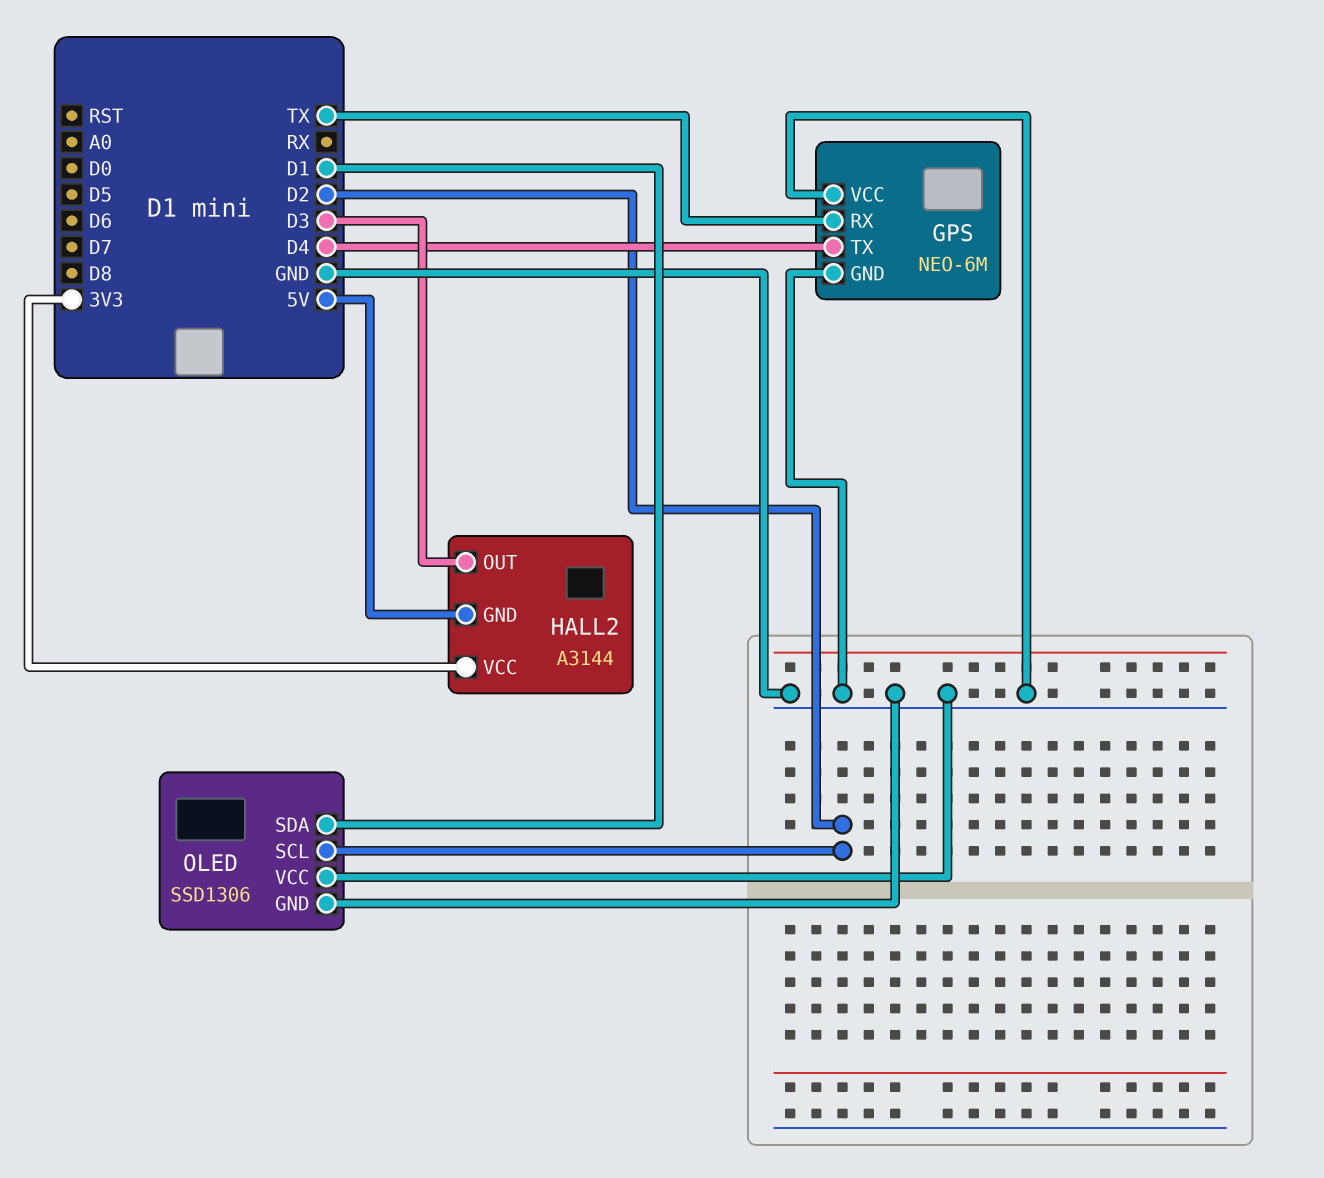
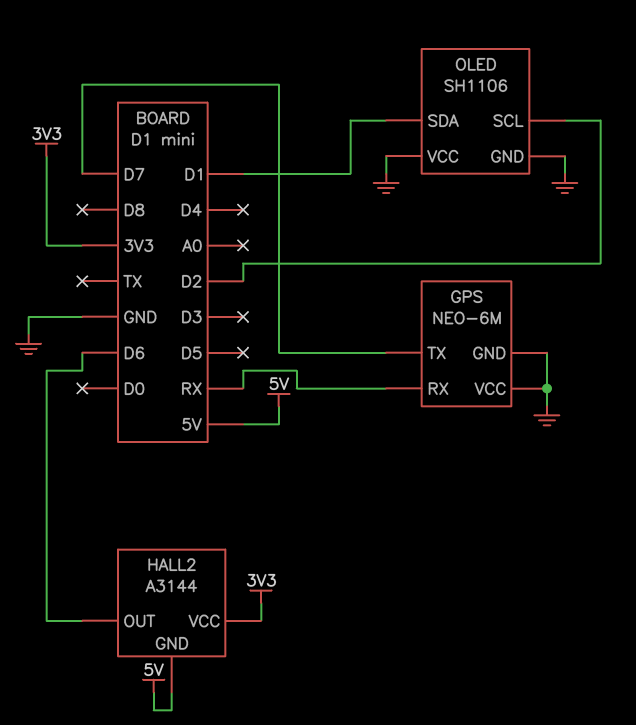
GPS pin RX: TX -> RX
GPS pin TX: D4 -> D7
HALL2 pin OUT: D3 -> D6
OLED: SSD1306 -> SH1106

